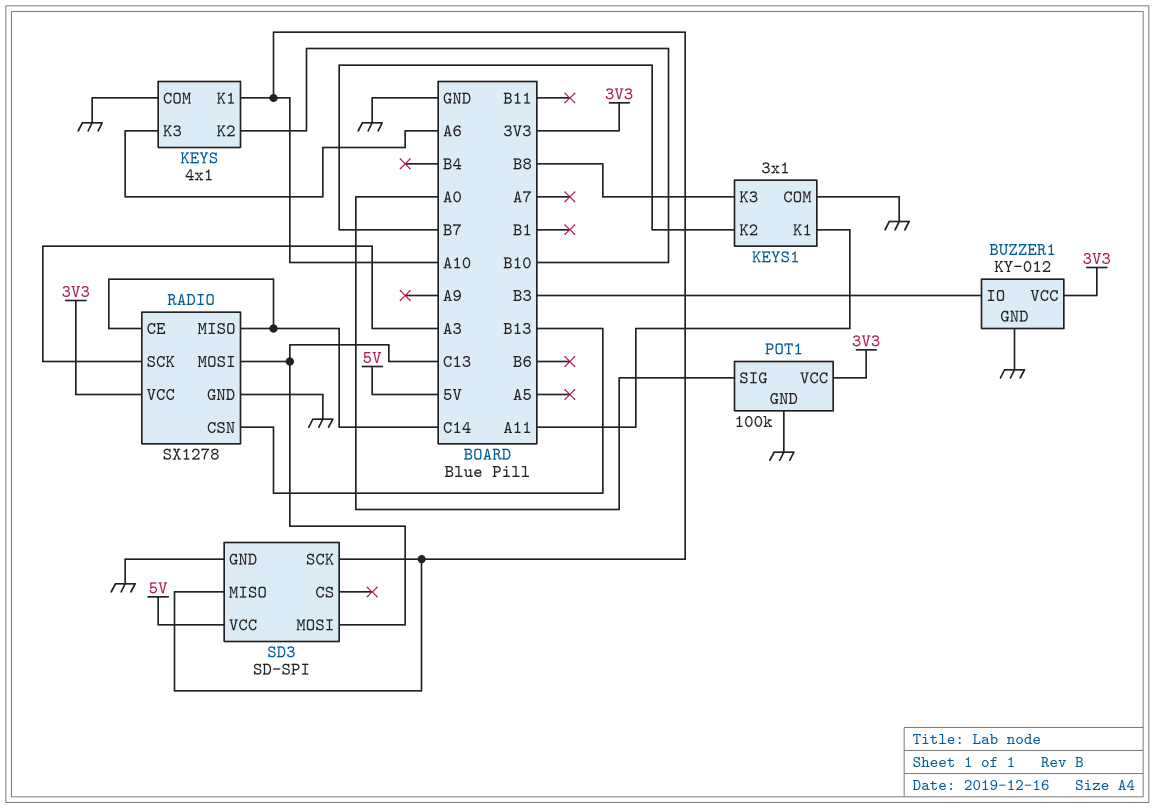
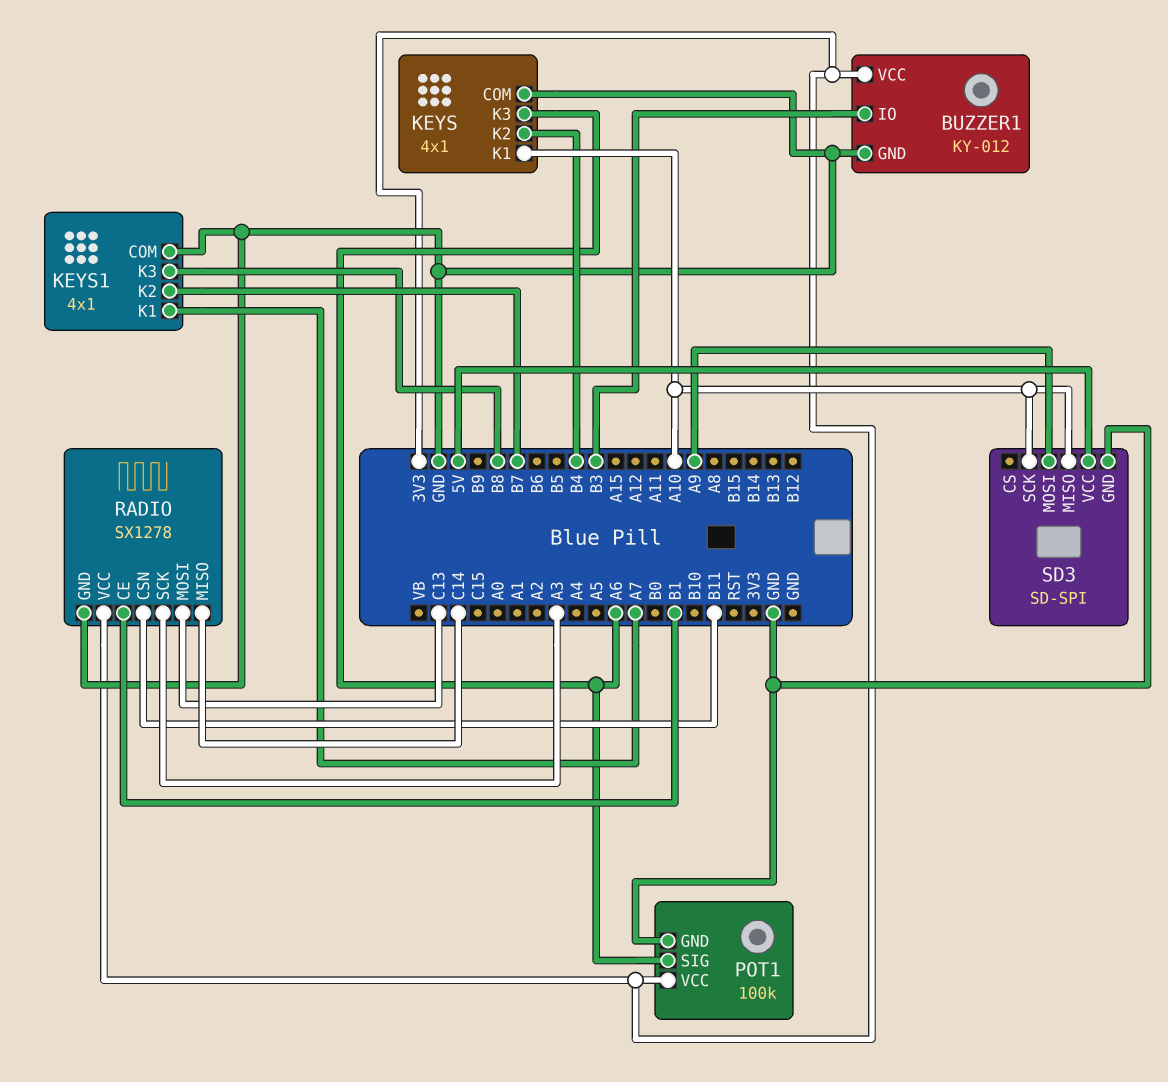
KEYS pin K2: B10 -> B4
KEYS1: 3x1 -> 4x1
KEYS1 pin K1: A11 -> A7
POT1 pin SIG: A0 -> A6
RADIO pin CE: C14 -> B1
RADIO pin CSN: B13 -> B11
SD3 pin MOSI: C13 -> A9

